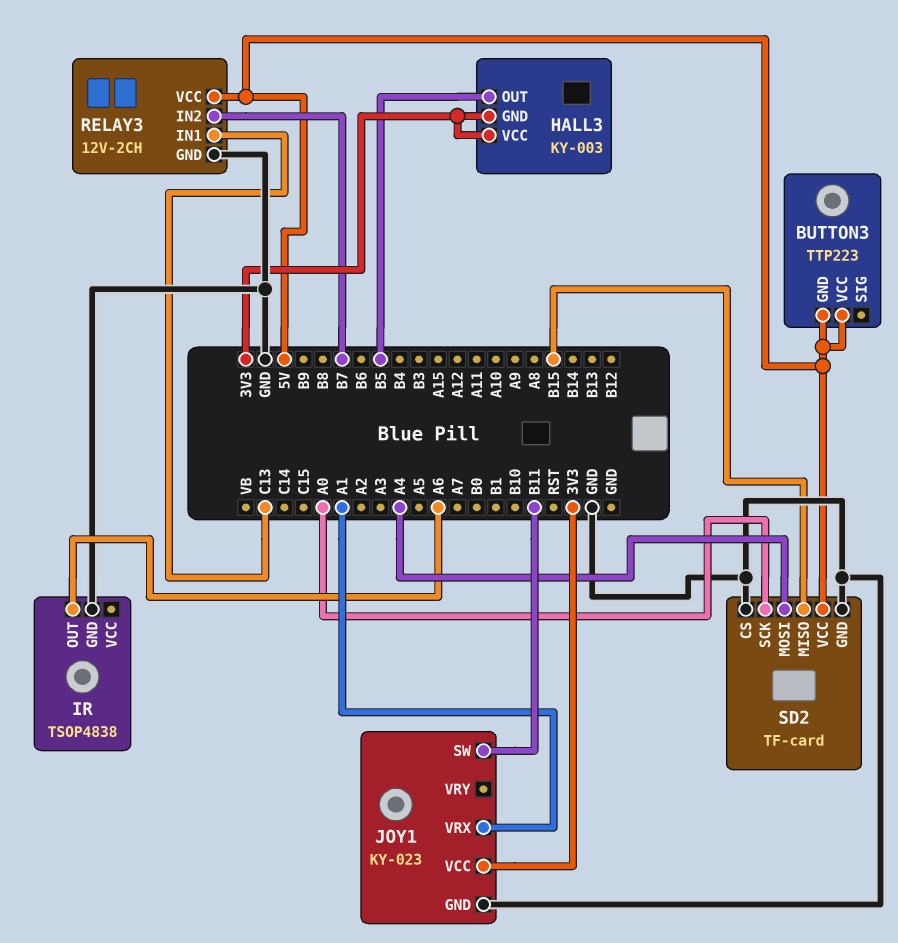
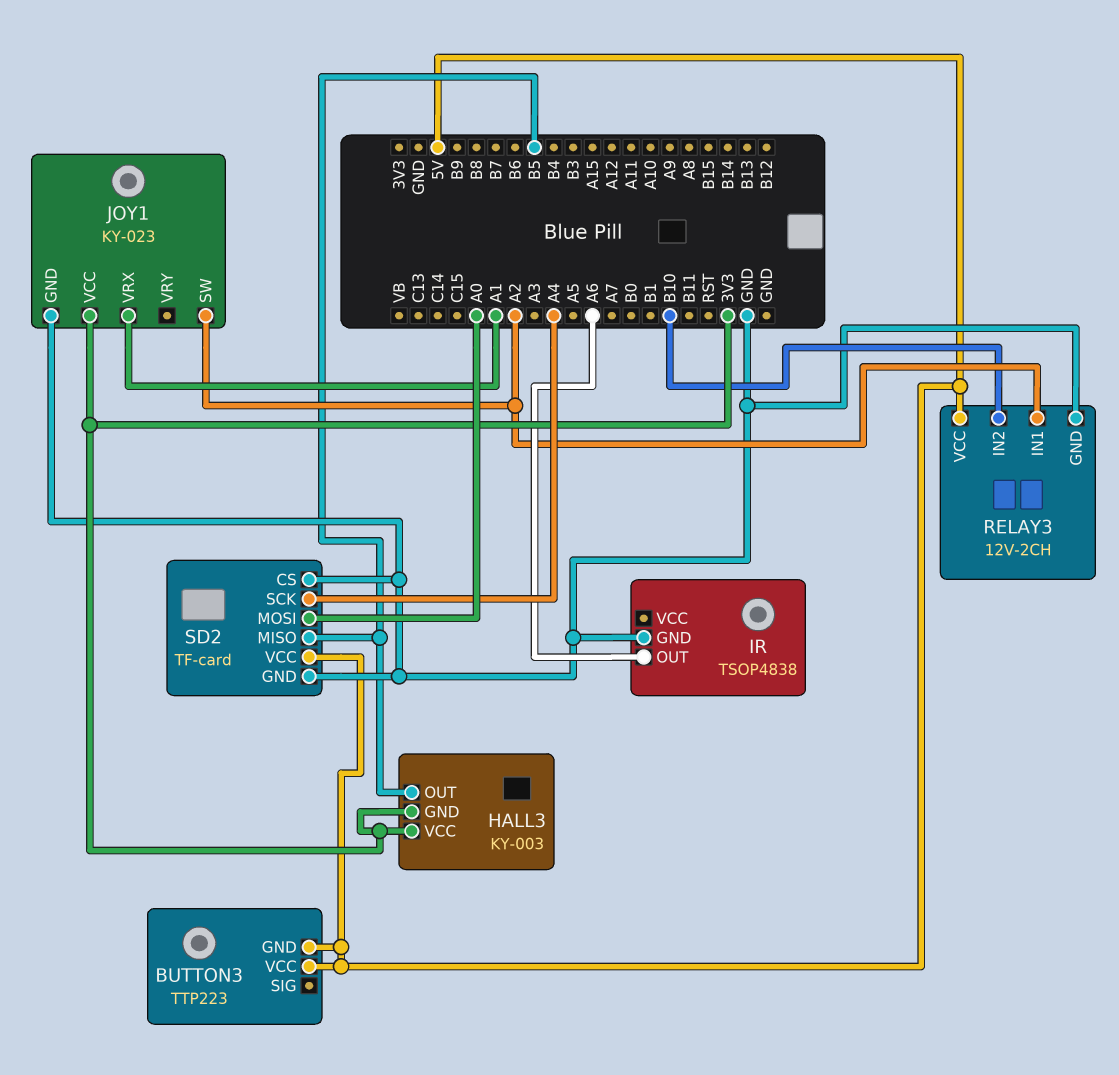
JOY1 pin SW: B11 -> A2
RELAY3 pin IN1: C13 -> A2
RELAY3 pin IN2: B7 -> B10
SD2 pin MISO: B15 -> B5
SD2 pin MOSI: A4 -> A0
SD2 pin SCK: A0 -> A4

